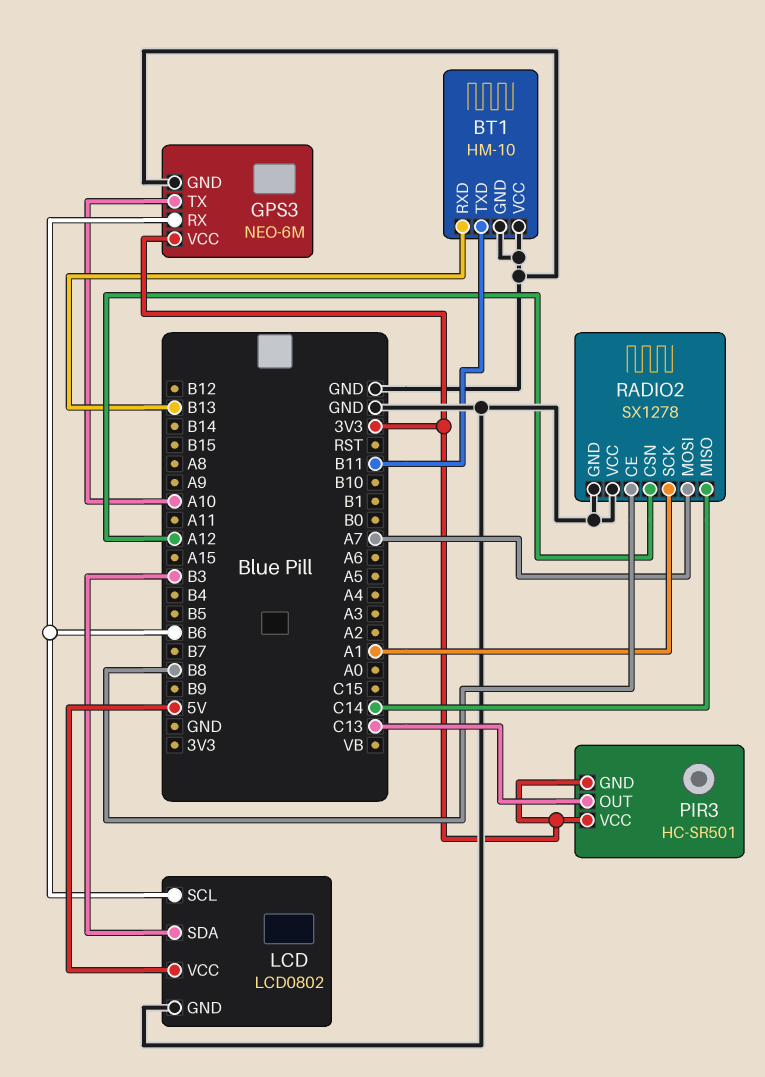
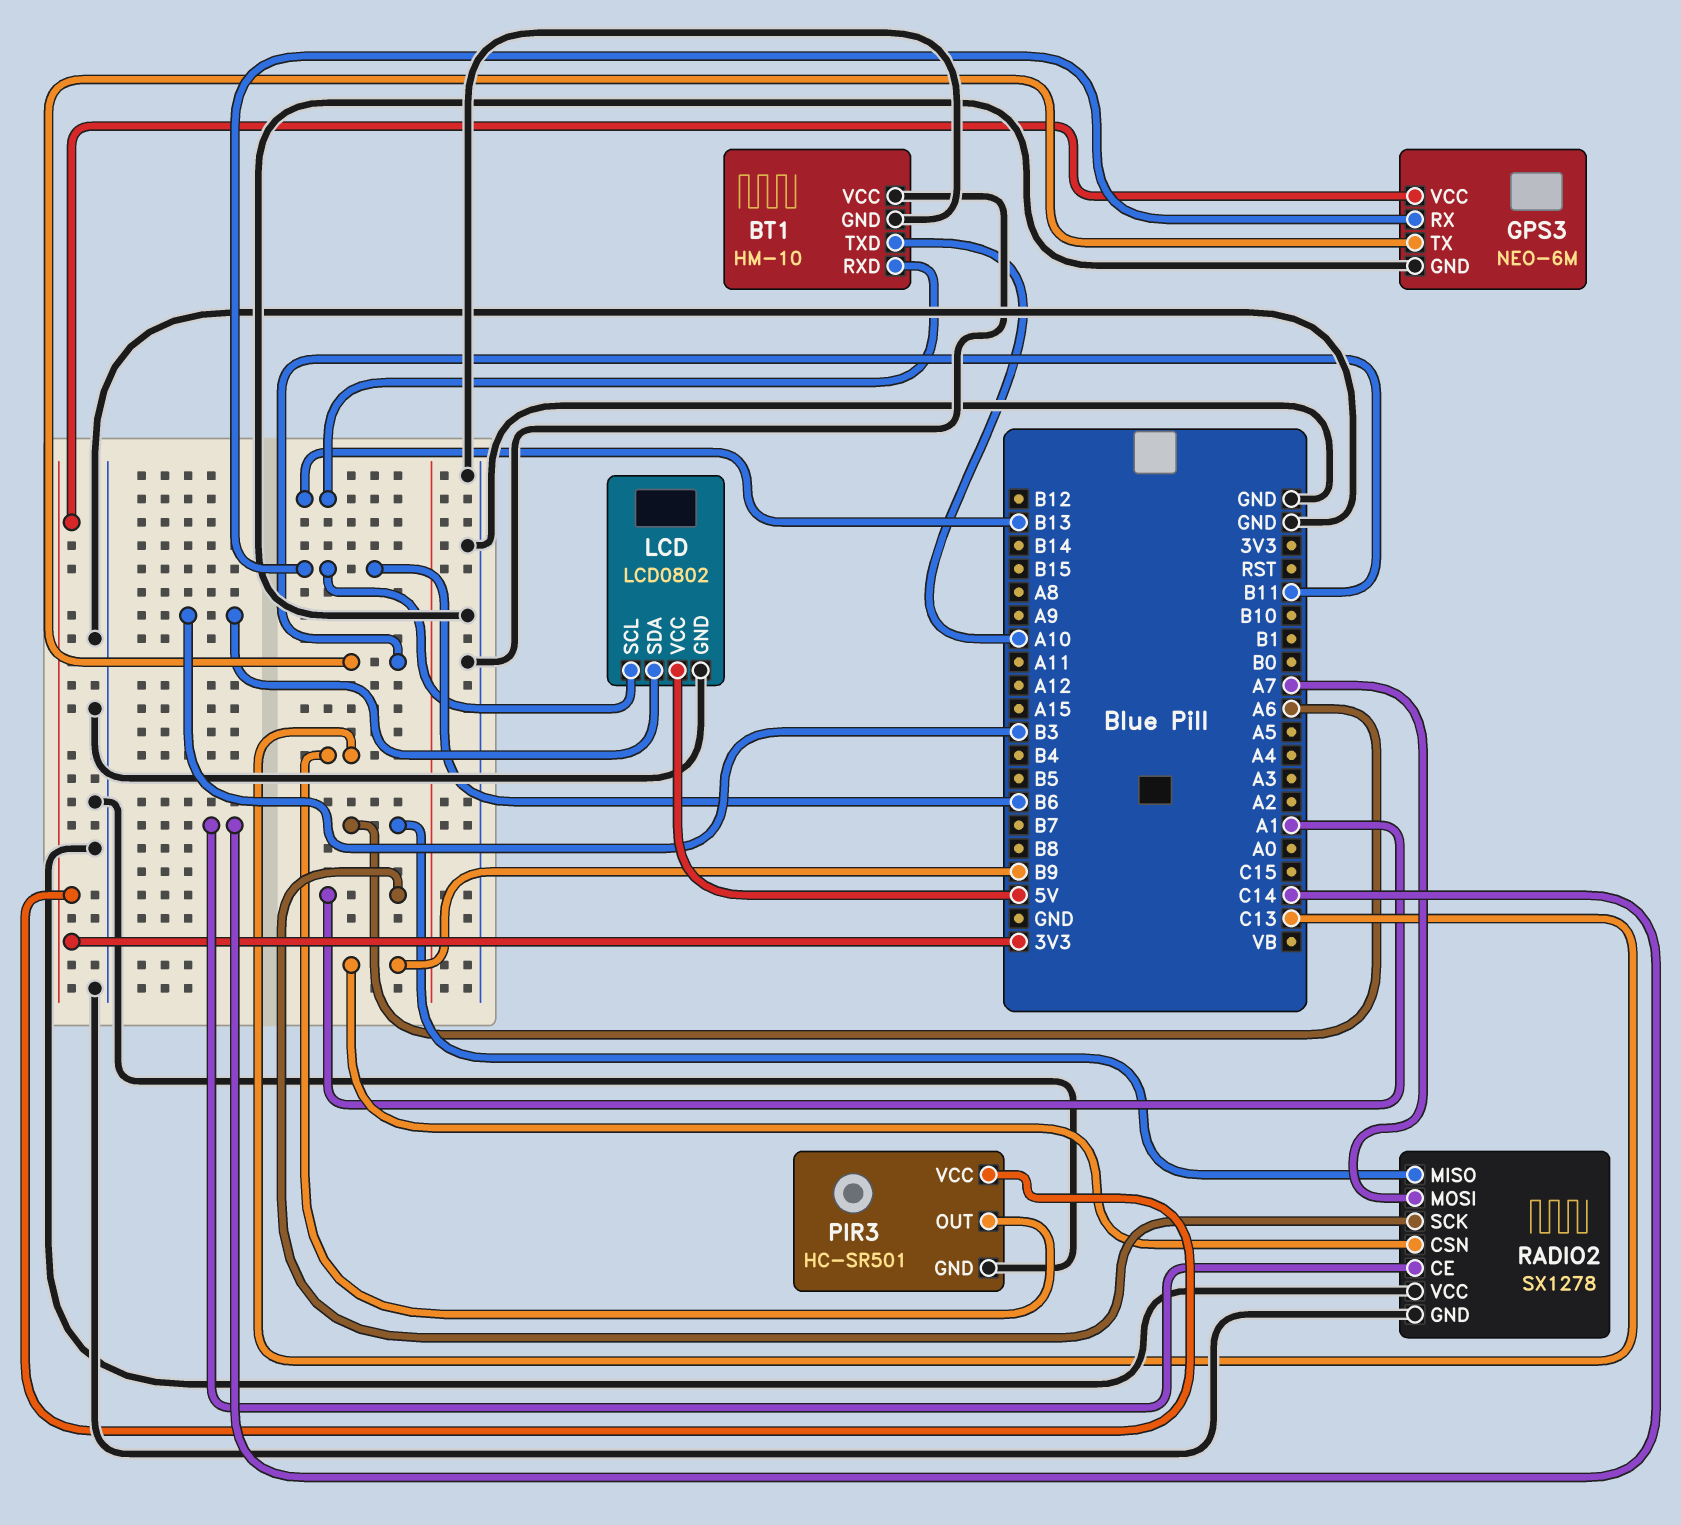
BT1 pin TXD: B11 -> A10
GPS3 pin TX: A10 -> B11
PIR3 pin GND: 3V3 -> GND
RADIO2 pin CE: B8 -> C14
RADIO2 pin CSN: A12 -> B9
RADIO2 pin MISO: C14 -> A6

